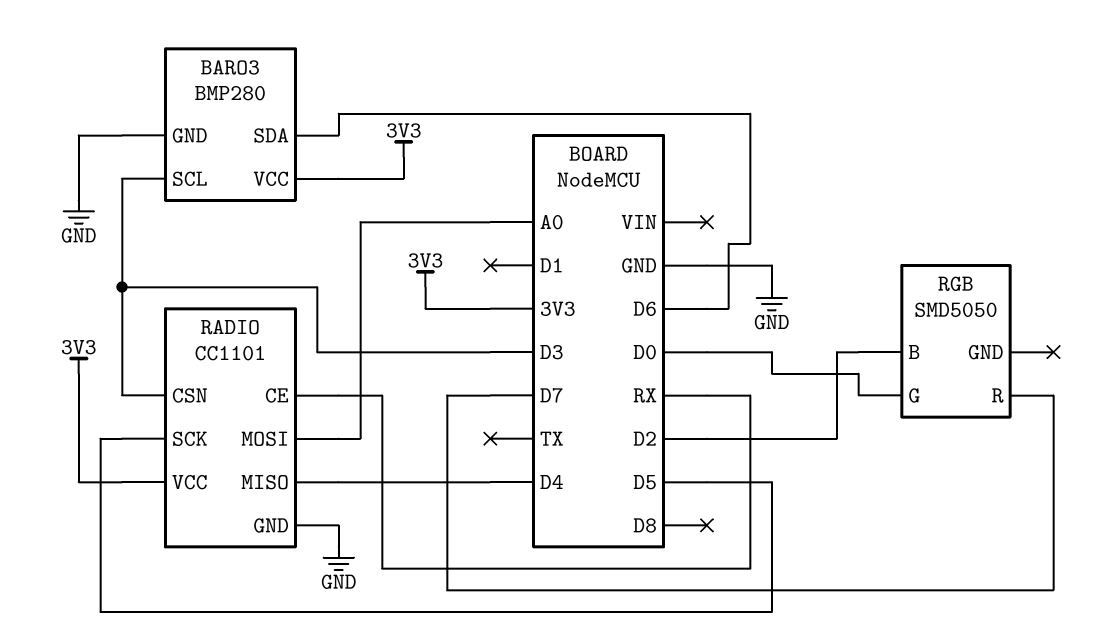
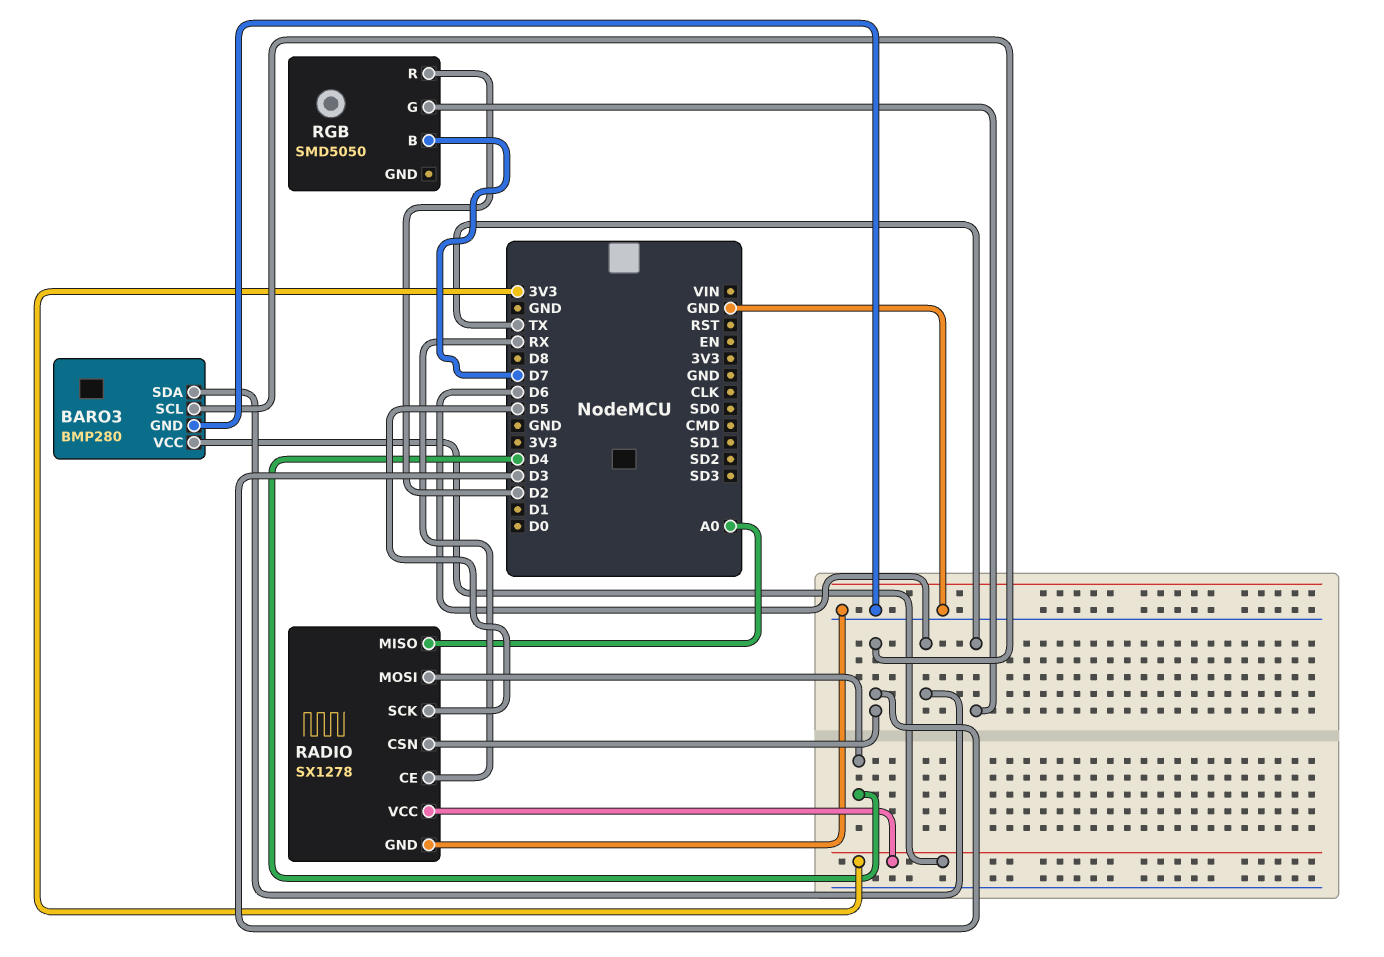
RADIO: CC1101 -> SX1278
RADIO pin MISO: D4 -> A0
RADIO pin MOSI: A0 -> D4
RGB pin B: D2 -> D7
RGB pin G: D0 -> TX
RGB pin R: D7 -> D2

